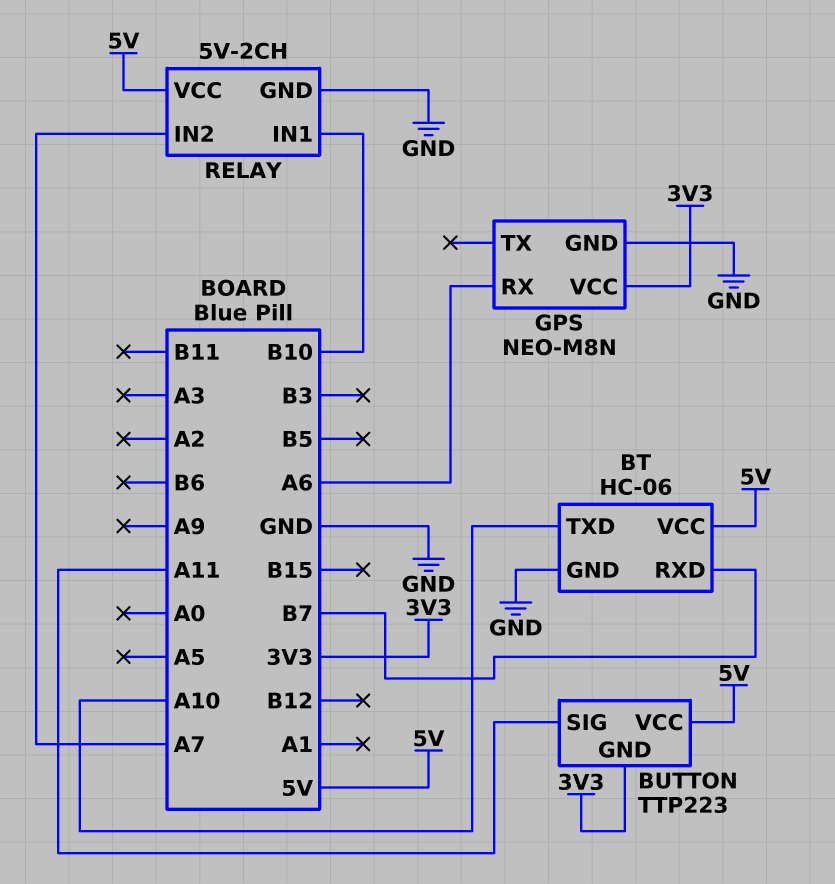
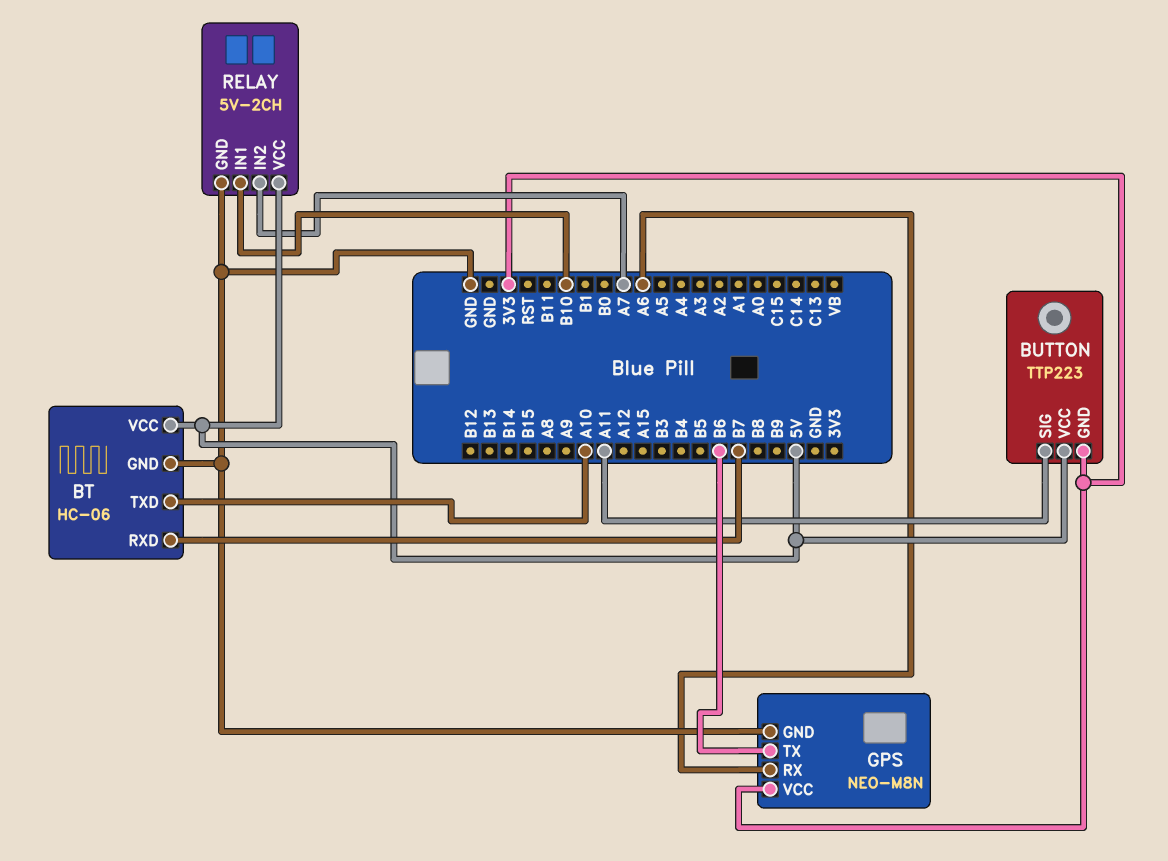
GPS pin TX: none -> B6

